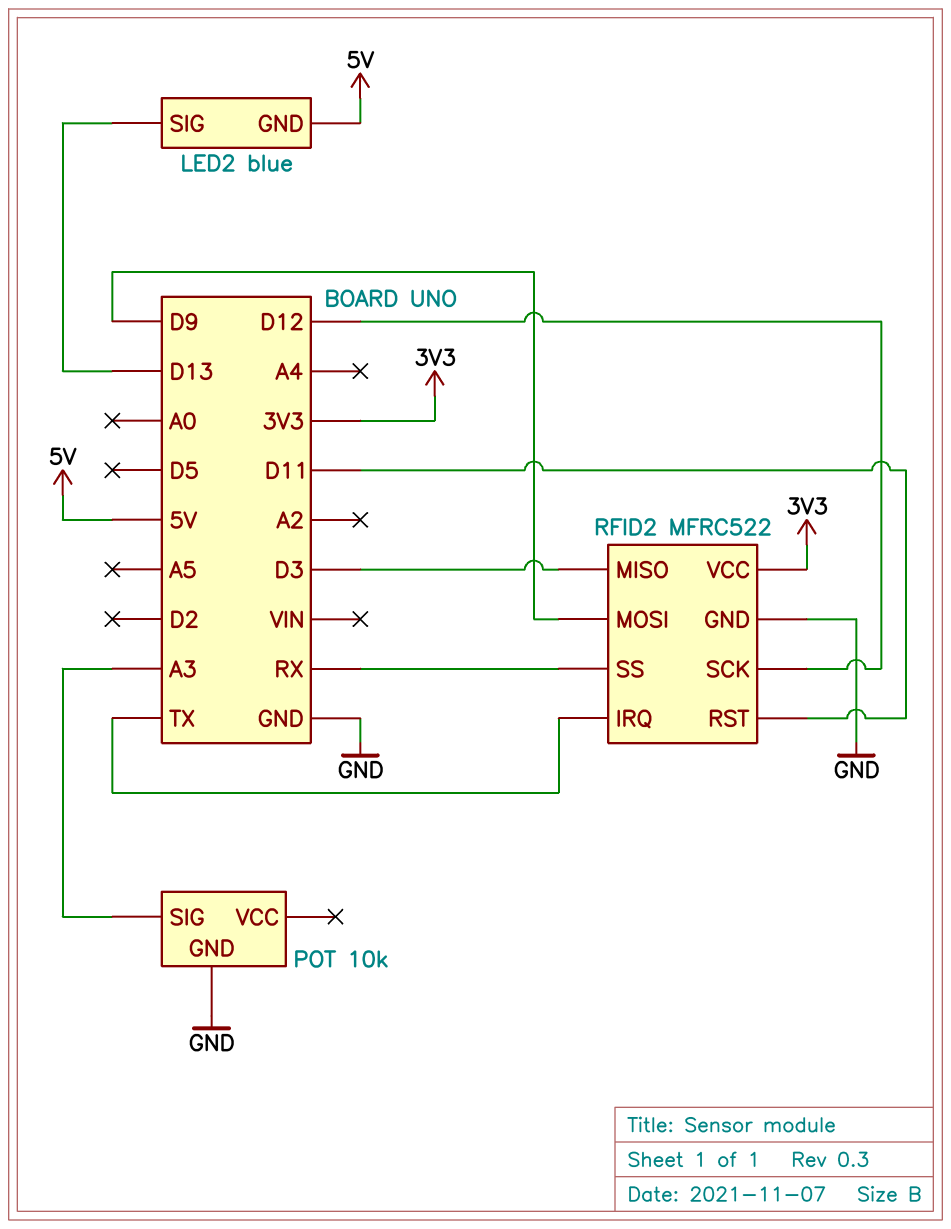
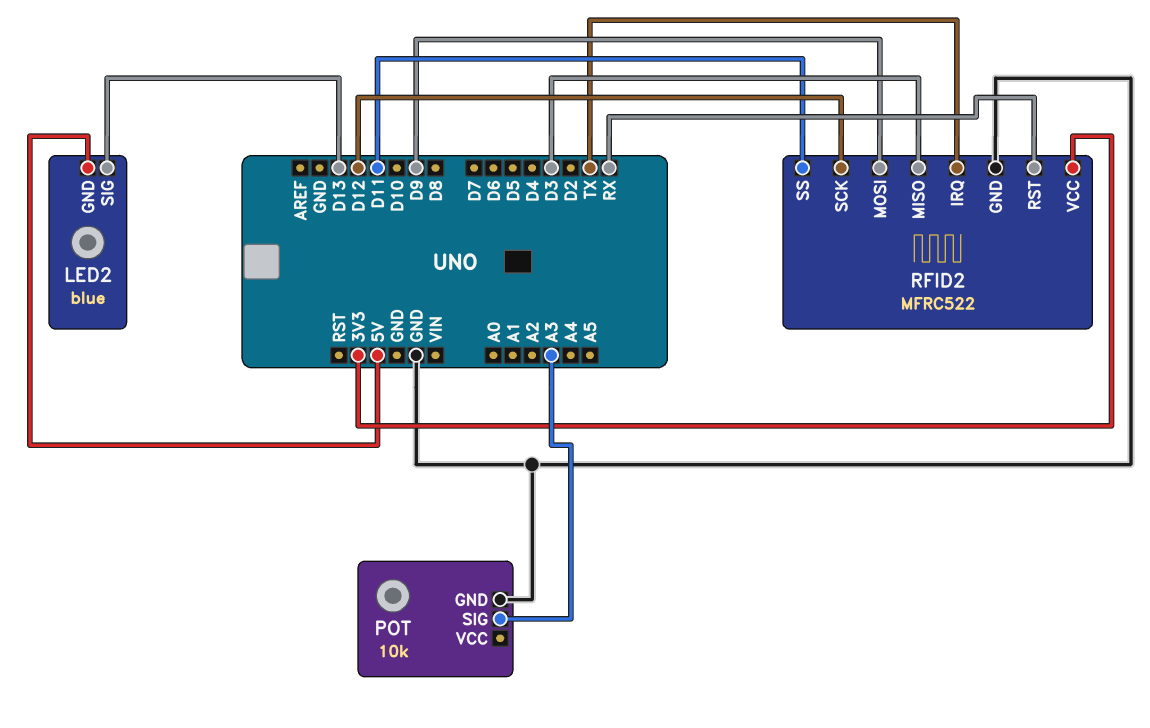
RFID2 pin RST: D11 -> RX
RFID2 pin SS: RX -> D11

